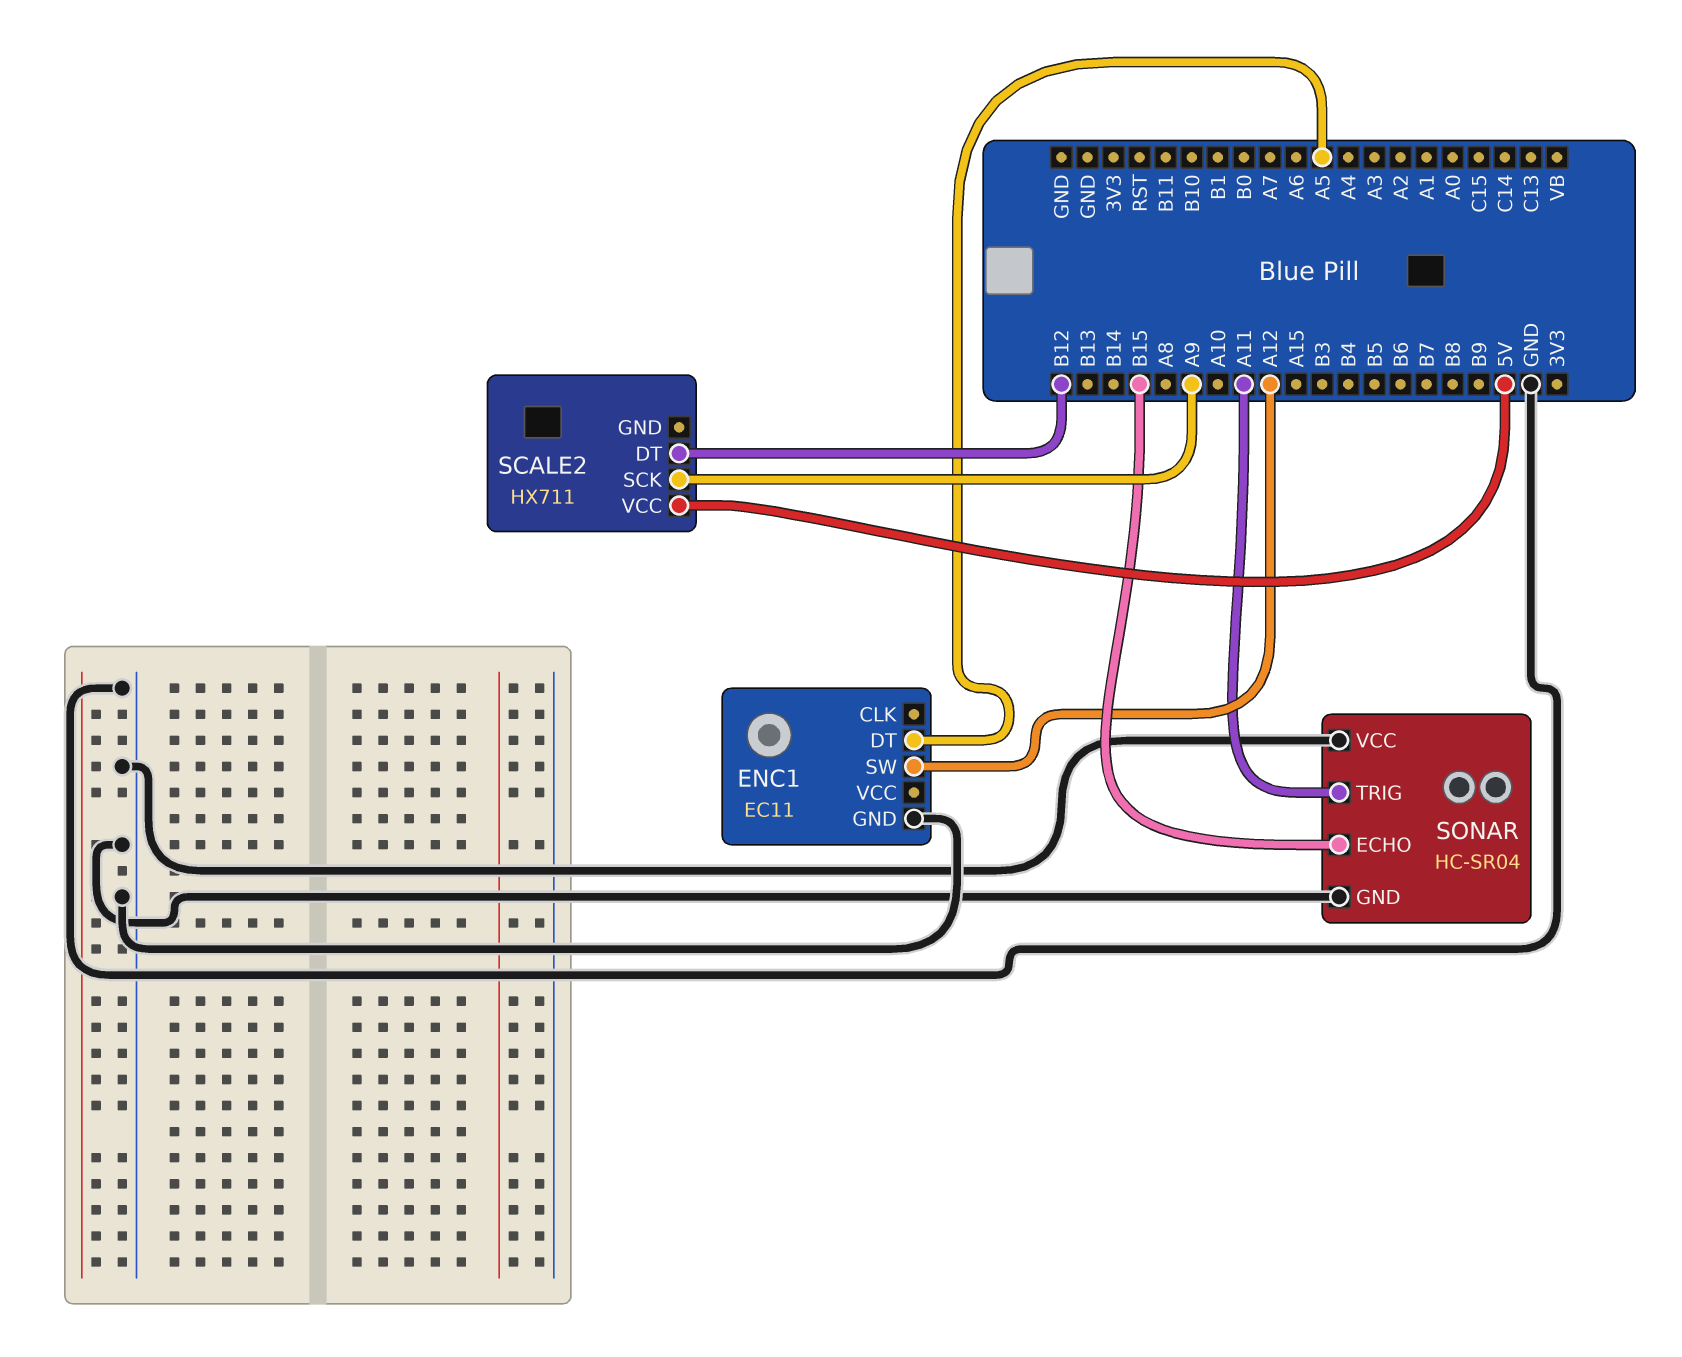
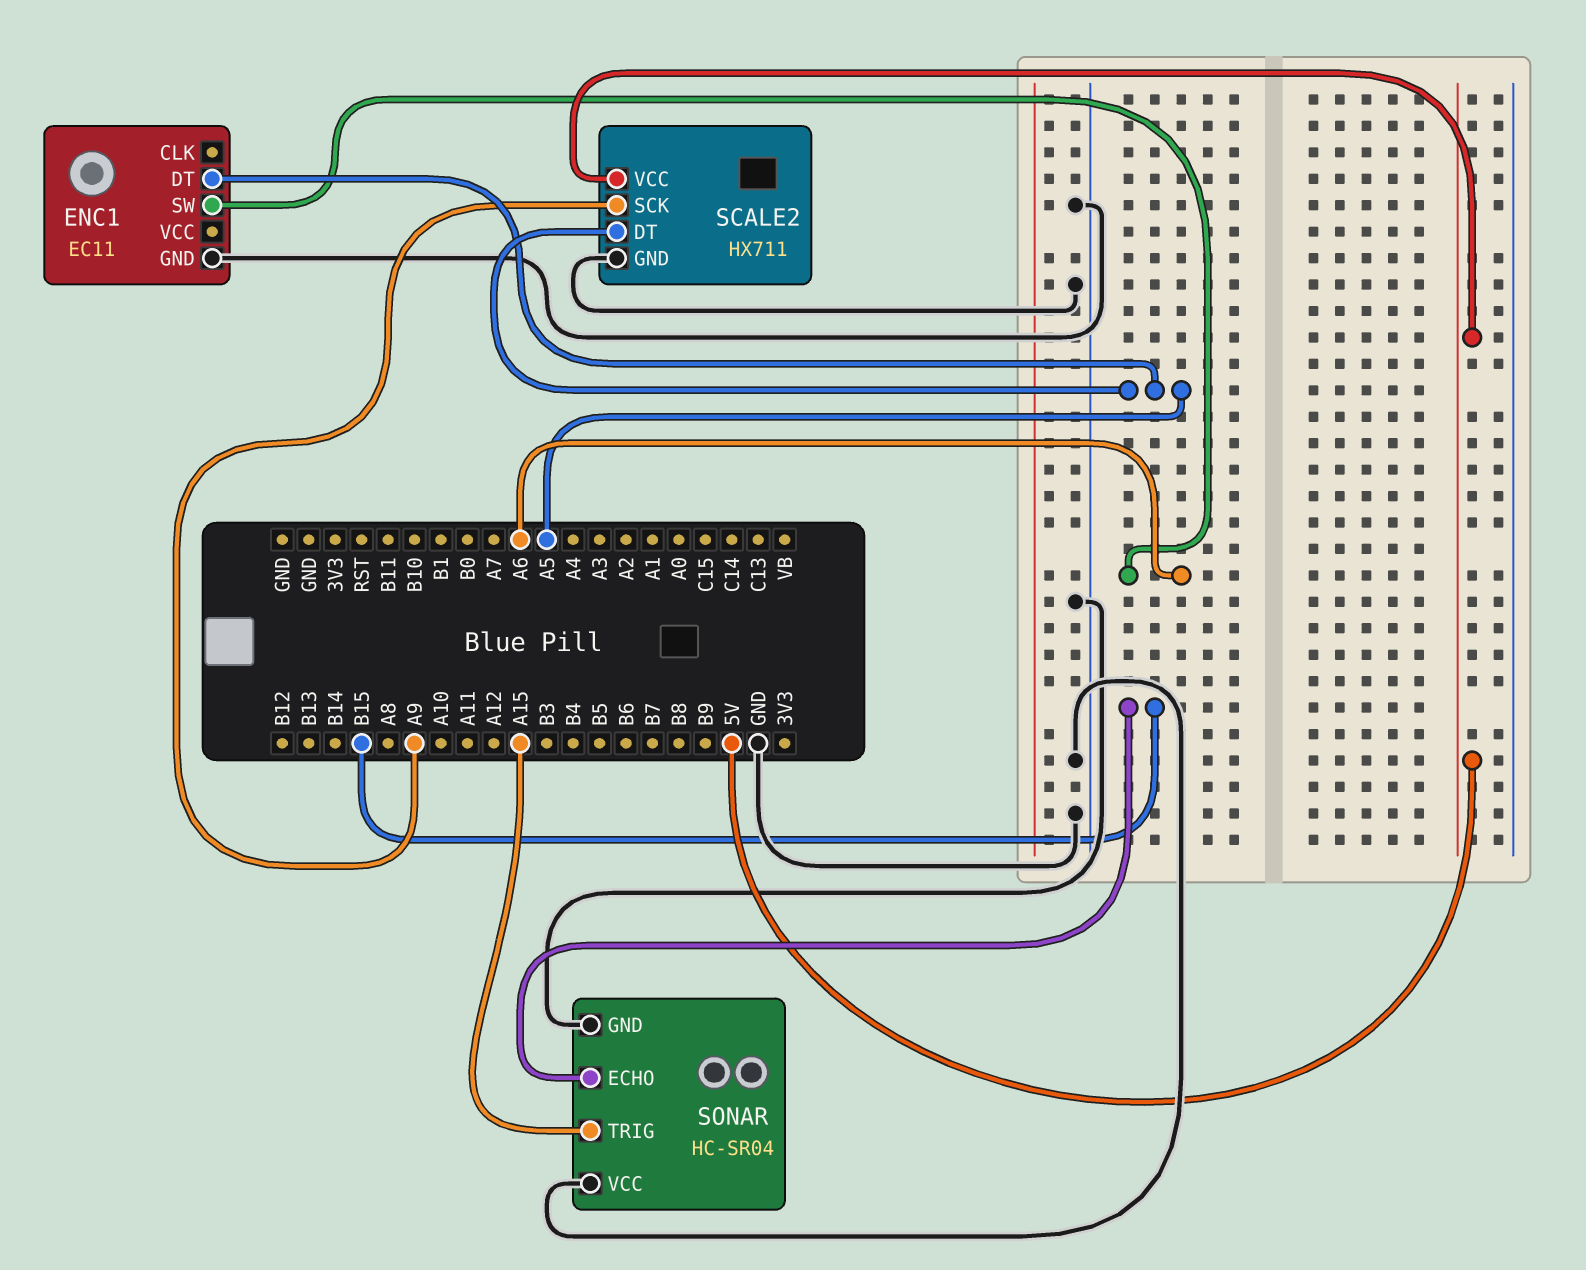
ENC1 pin SW: A12 -> A6
SCALE2 pin DT: B12 -> A5
SCALE2 pin GND: none -> GND
SONAR pin TRIG: A11 -> A15

